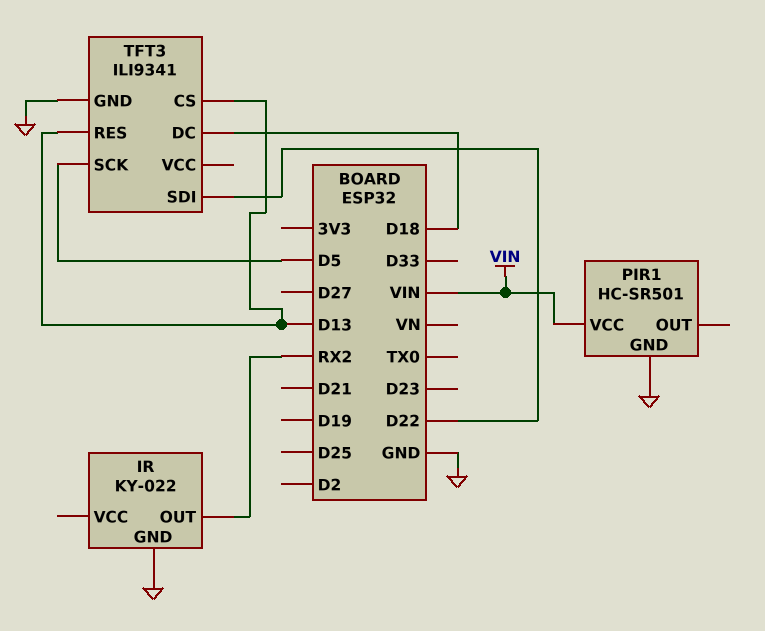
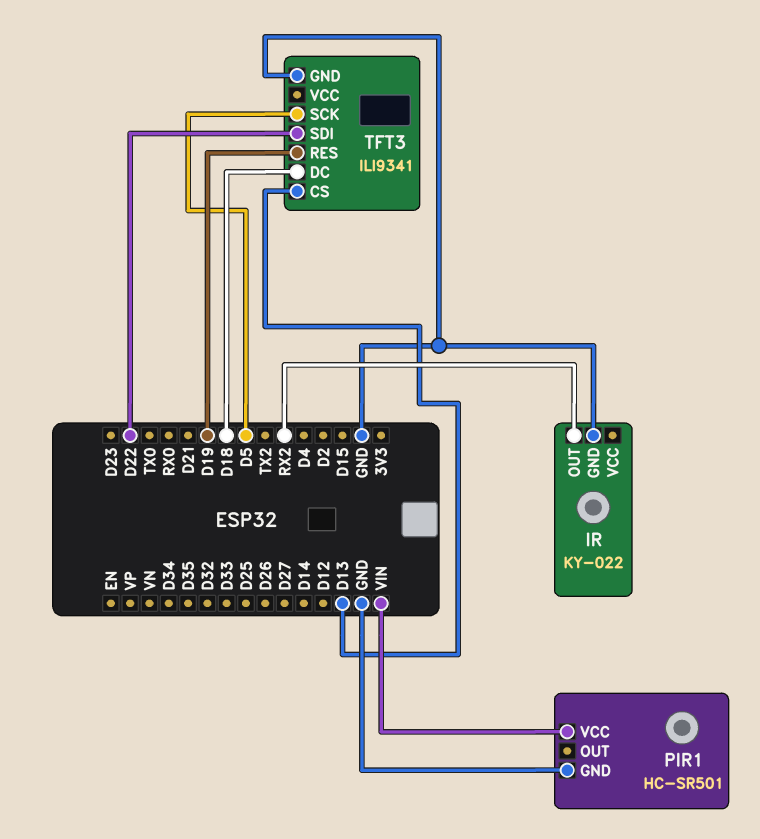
TFT3 pin RES: D13 -> D19

